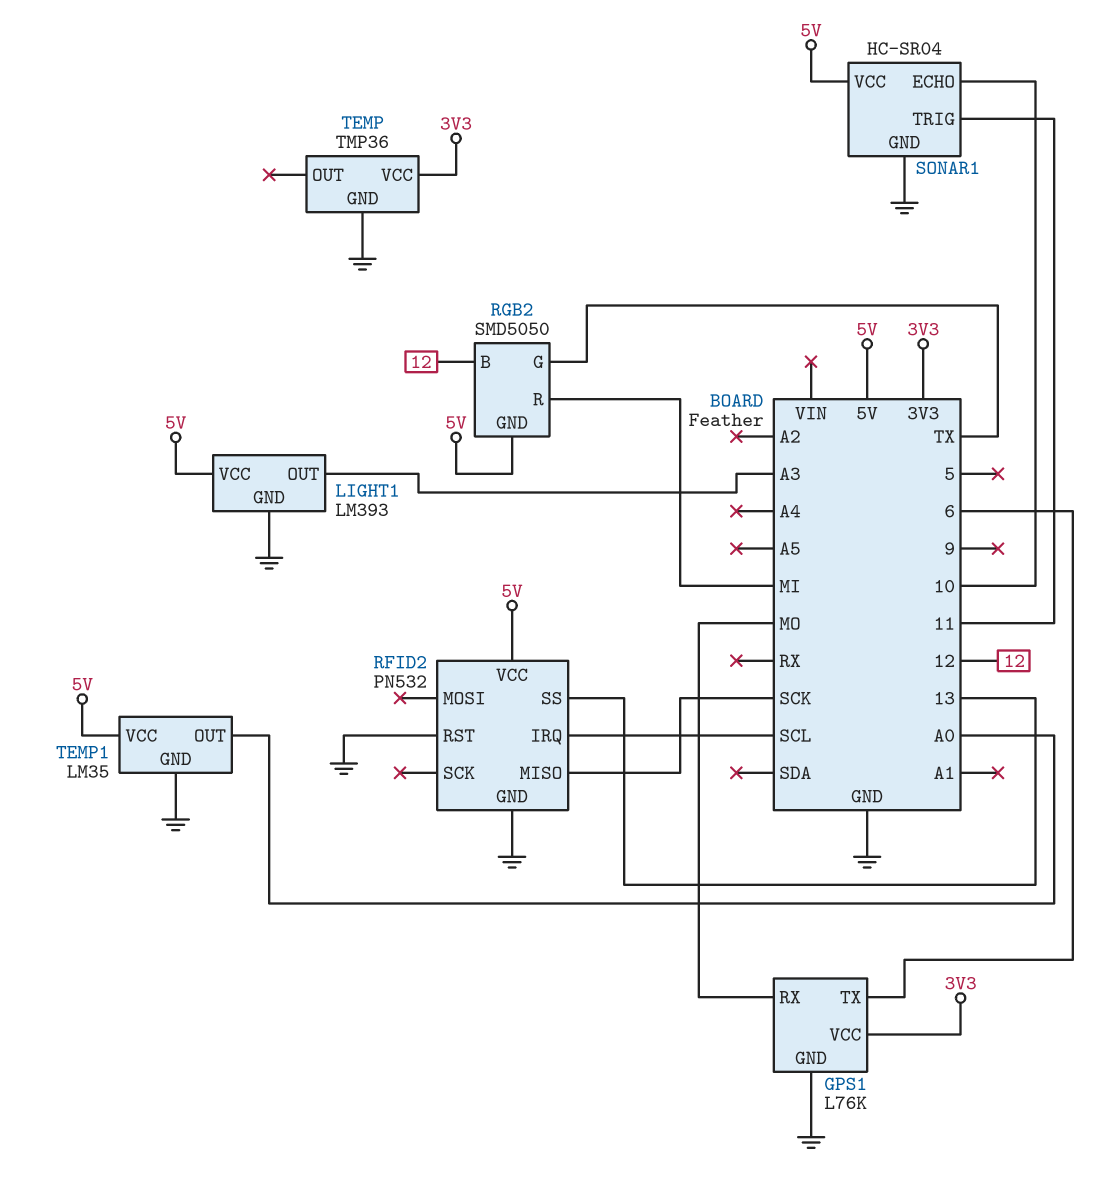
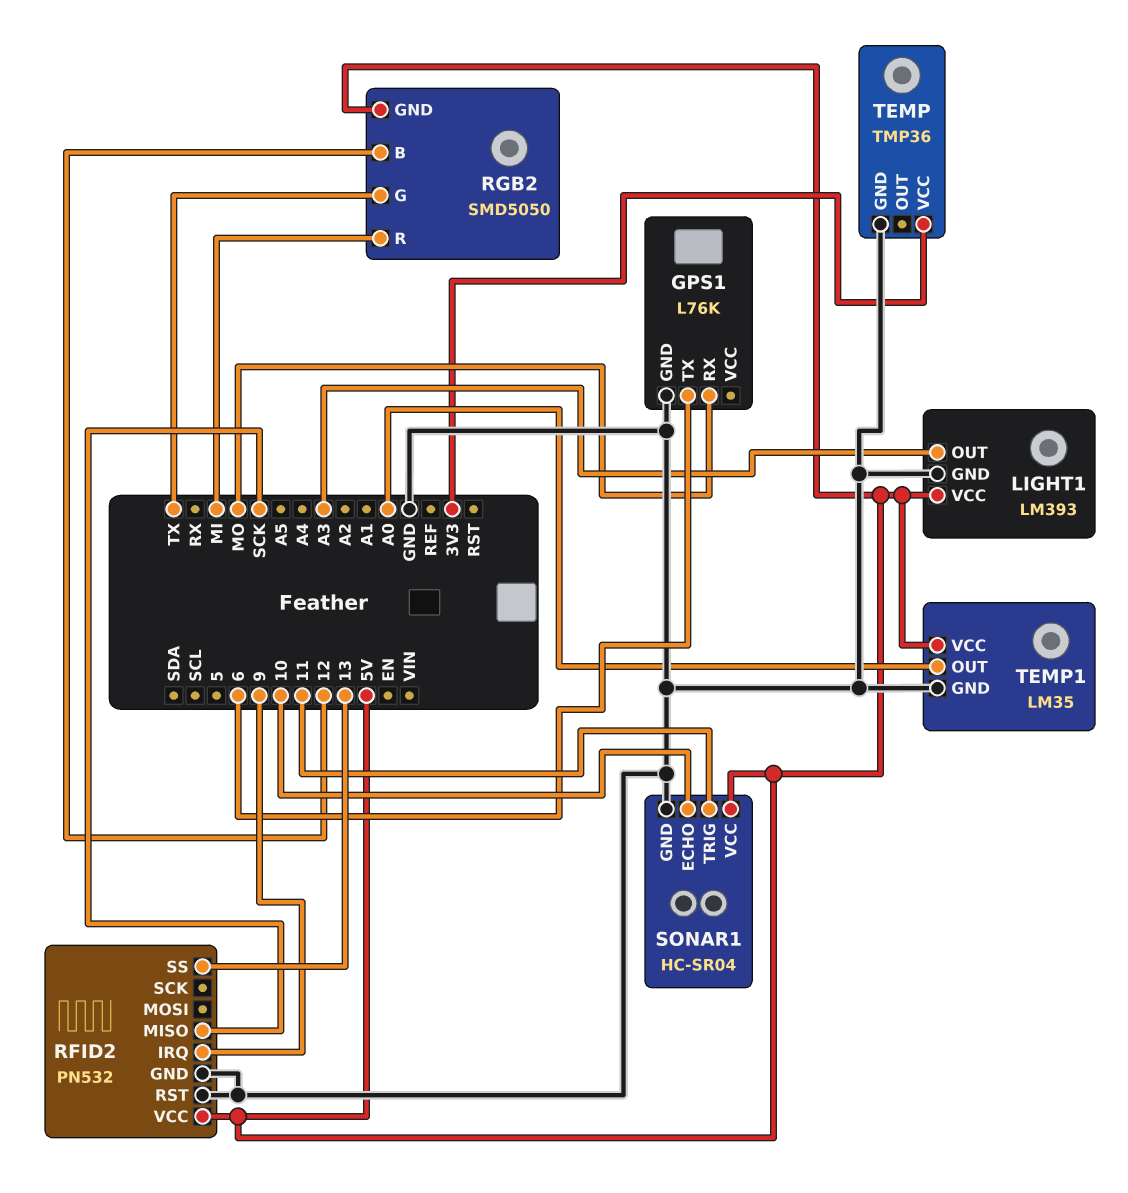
GPS1 pin VCC: 3V3 -> none
RFID2 pin IRQ: SCL -> 9

